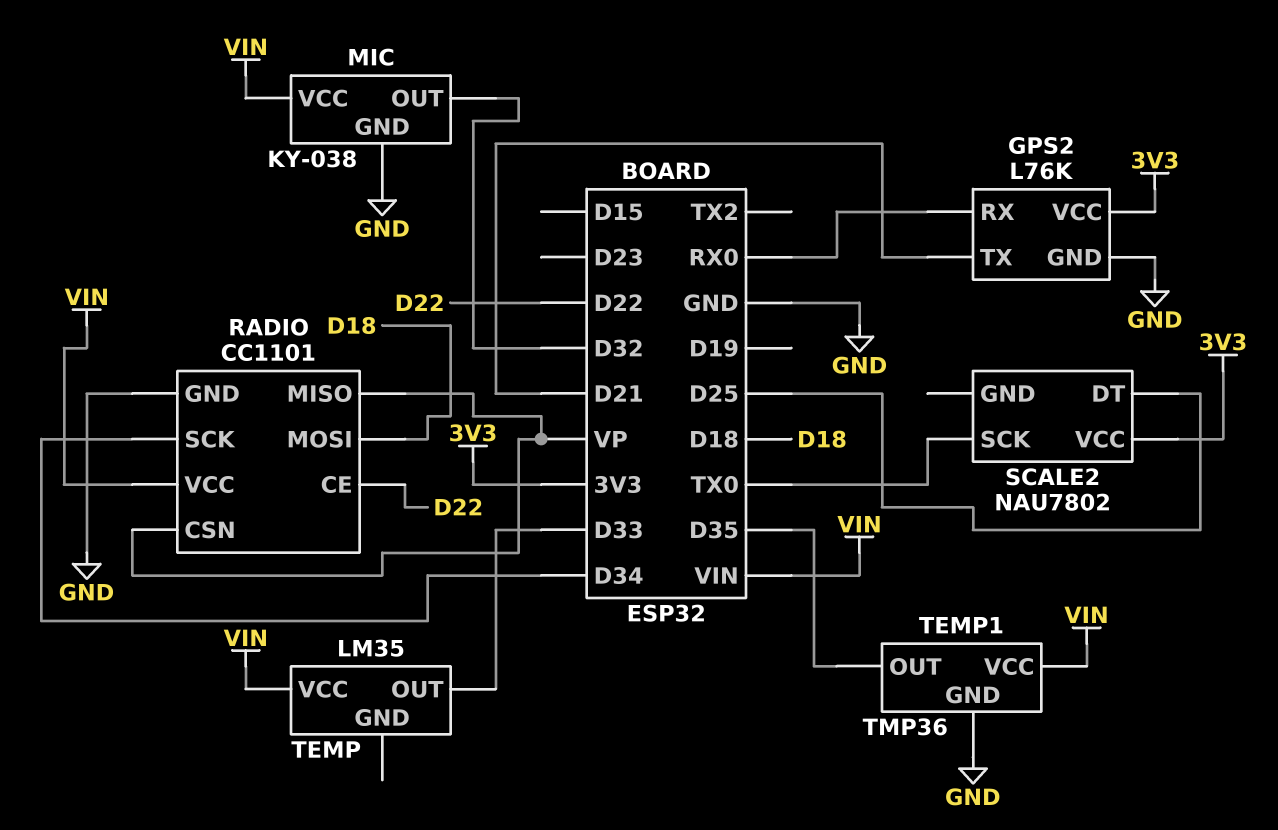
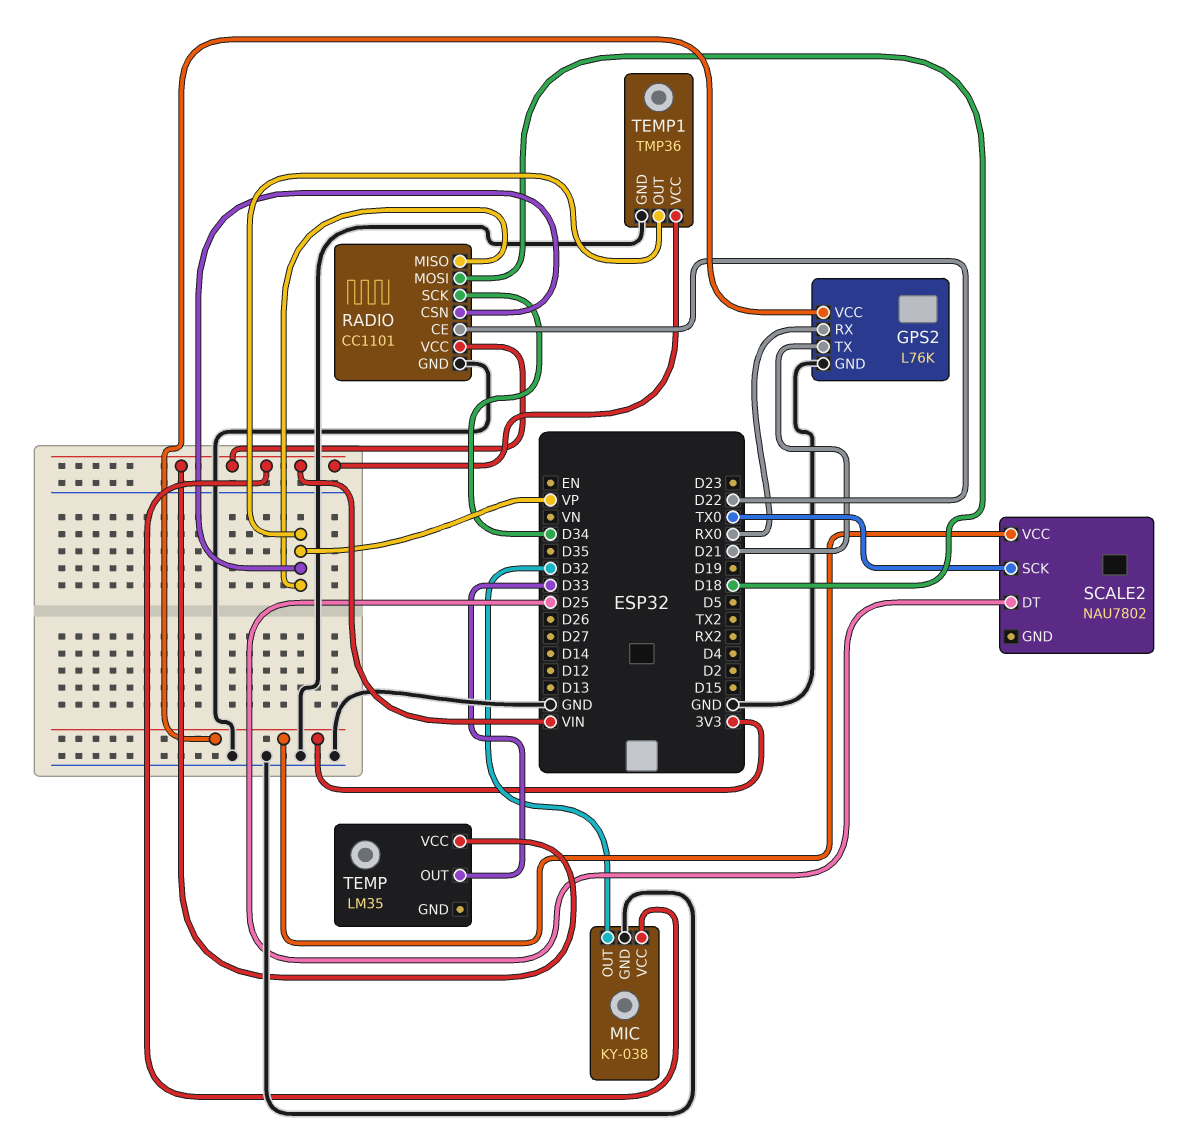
TEMP1 pin OUT: D35 -> VP

